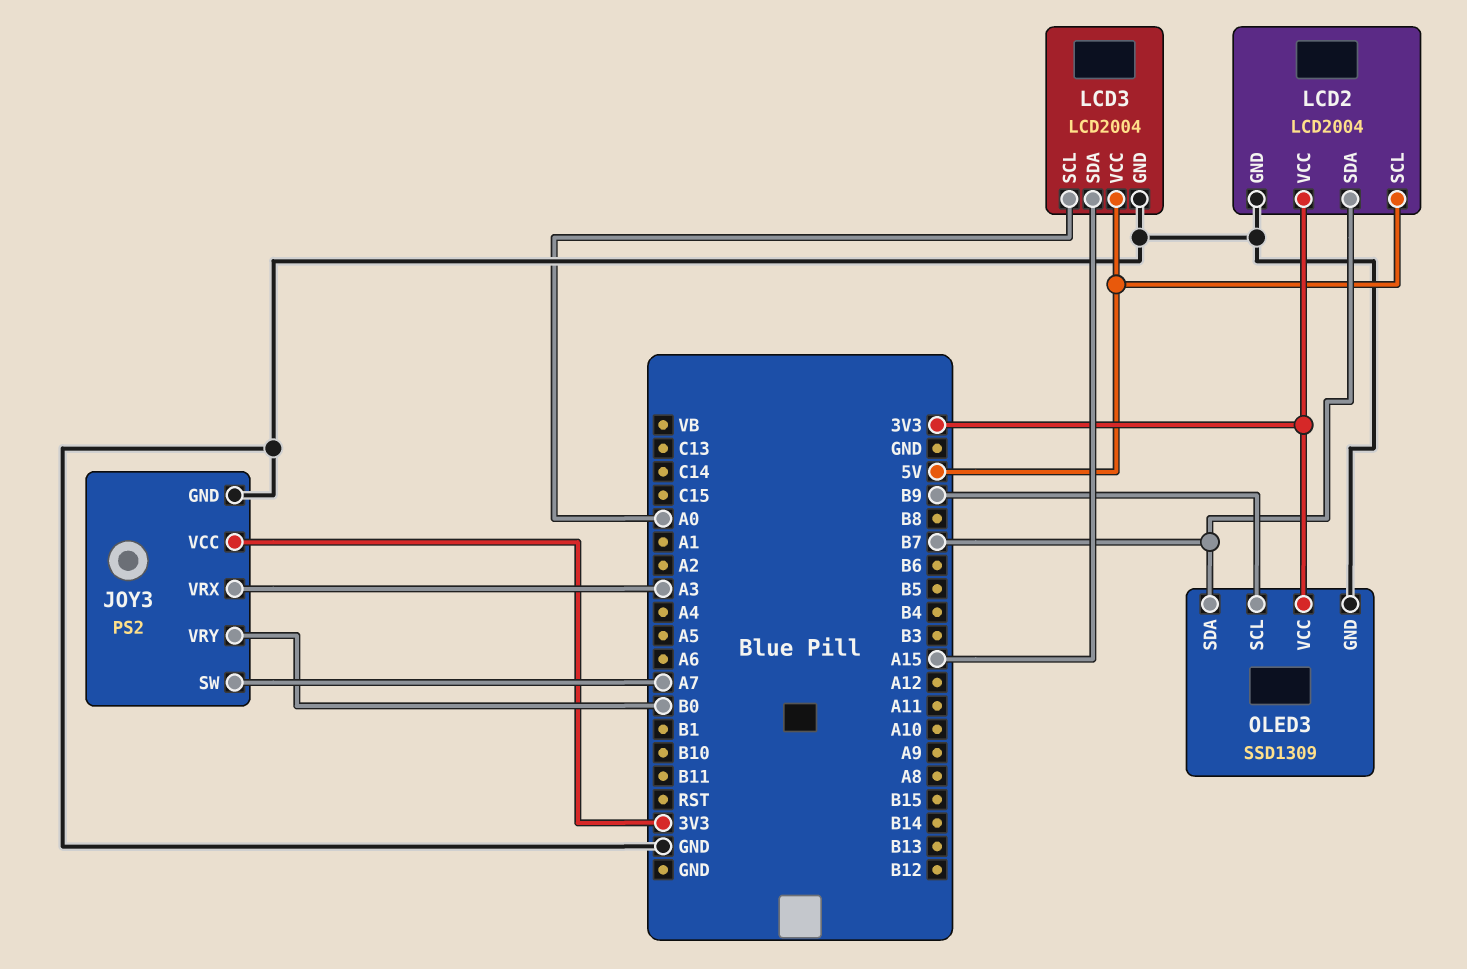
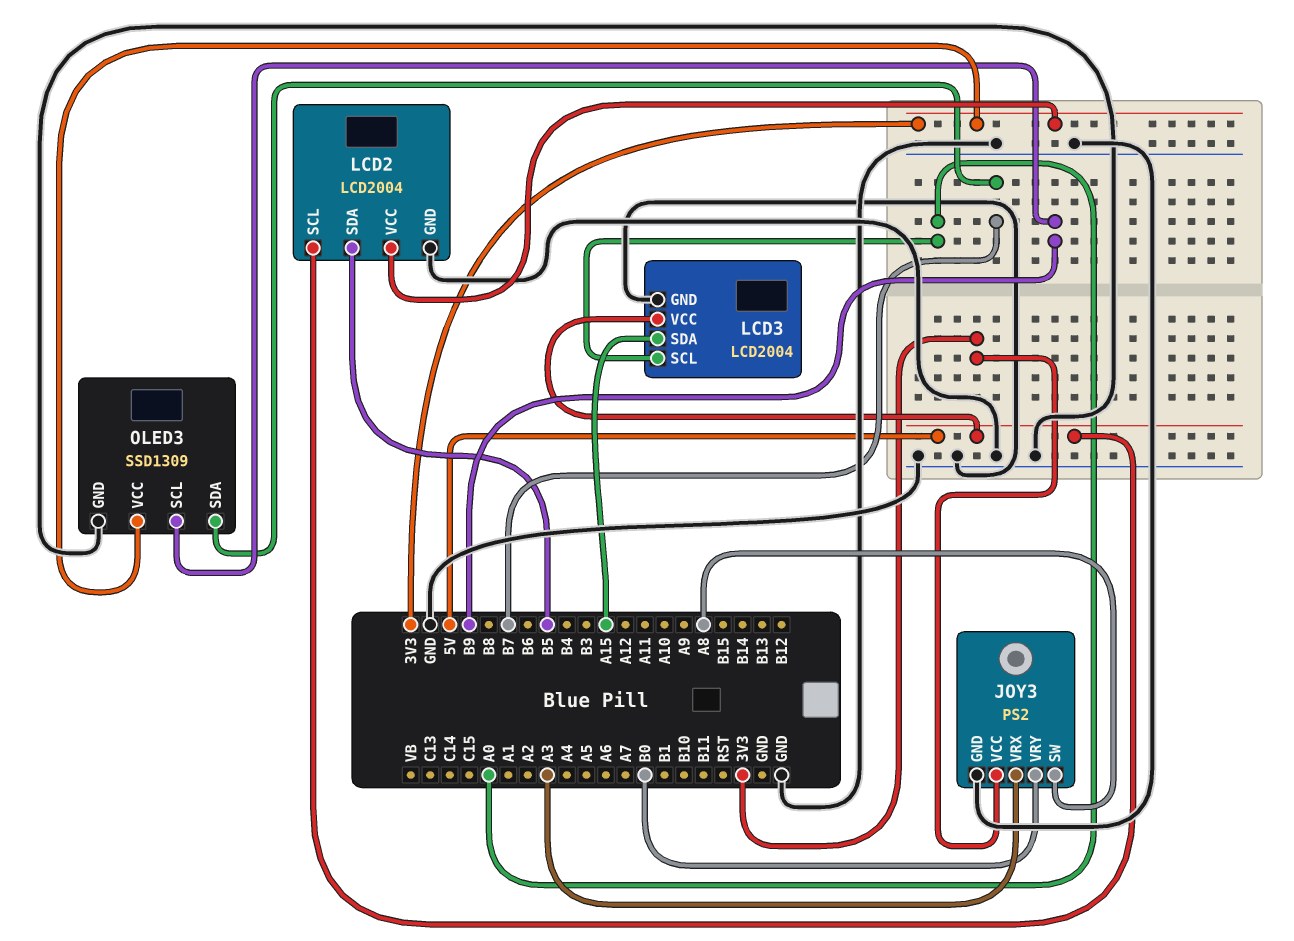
JOY3 pin SW: A7 -> A8
LCD2 pin SDA: B7 -> B5

